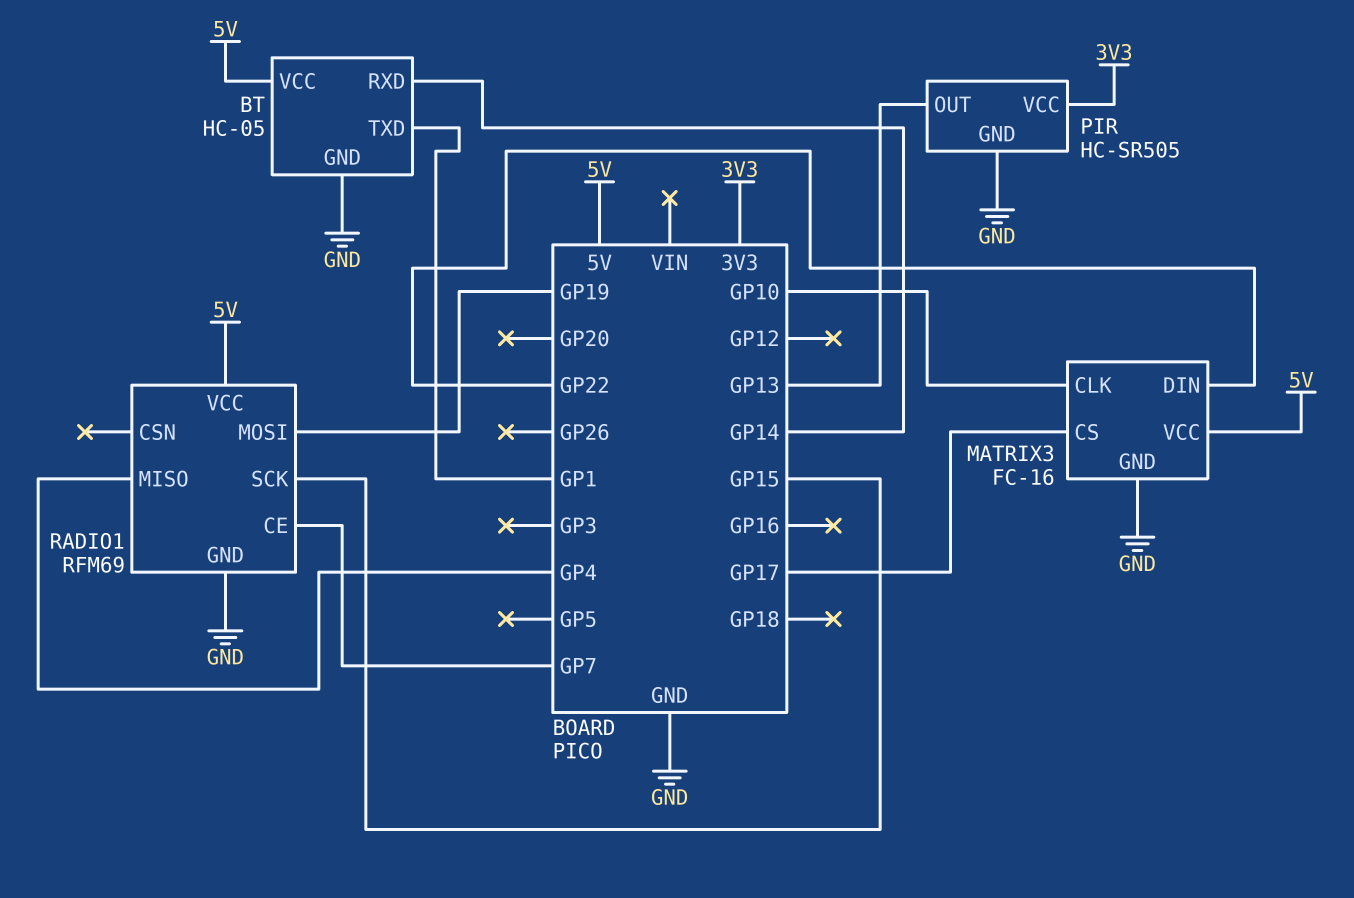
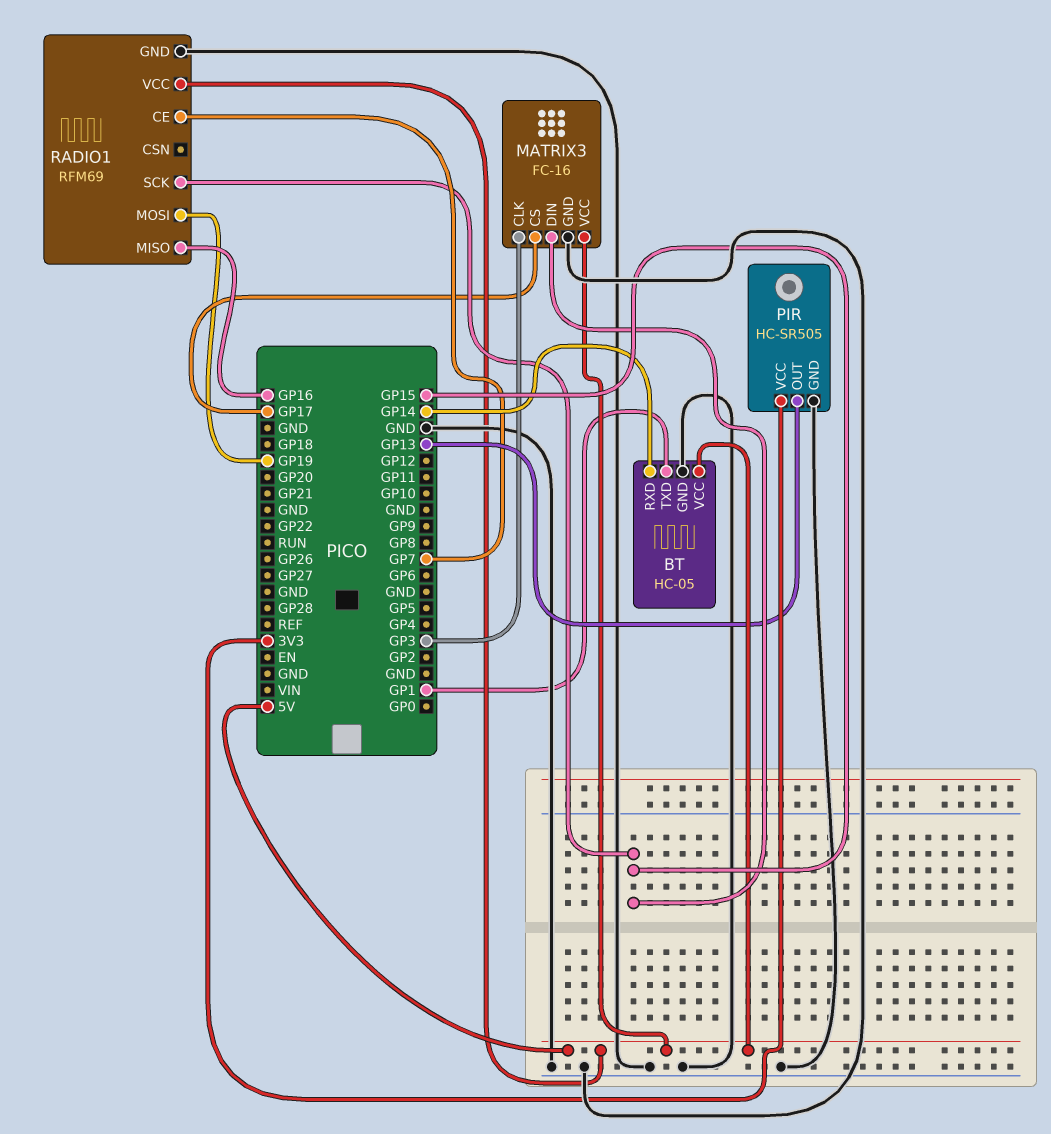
MATRIX3 pin CLK: GP10 -> GP3
MATRIX3 pin DIN: GP22 -> GP15
RADIO1 pin MISO: GP4 -> GP16

